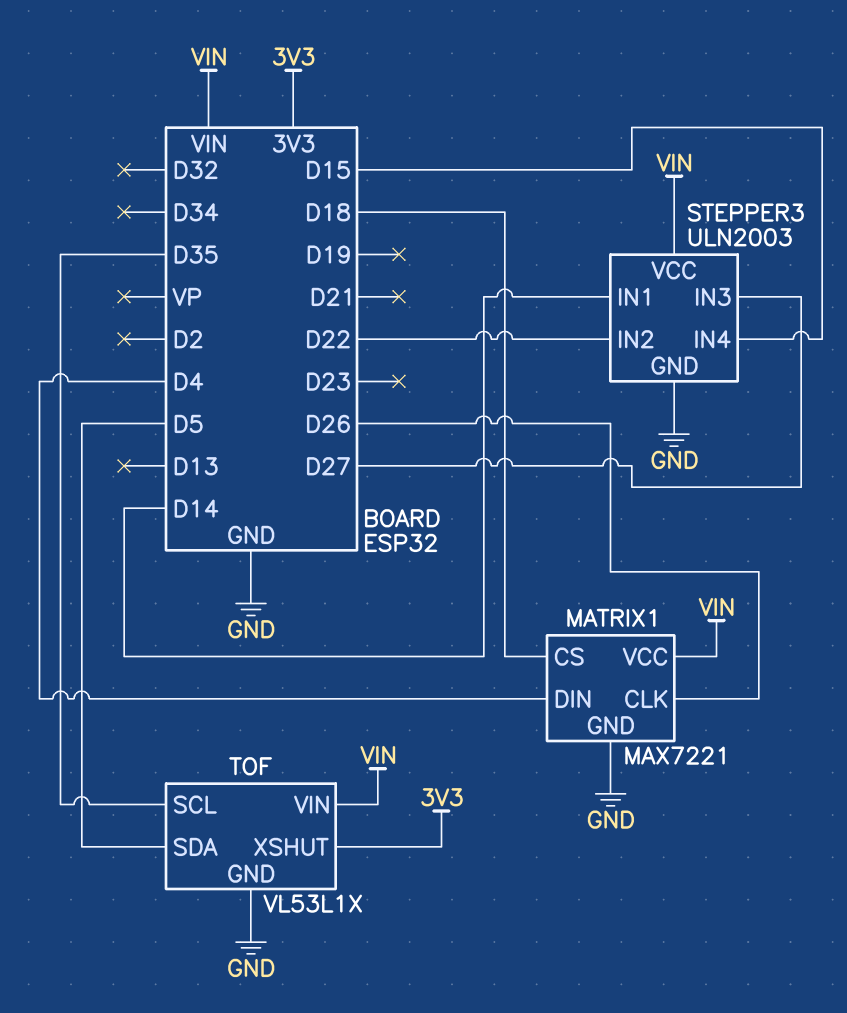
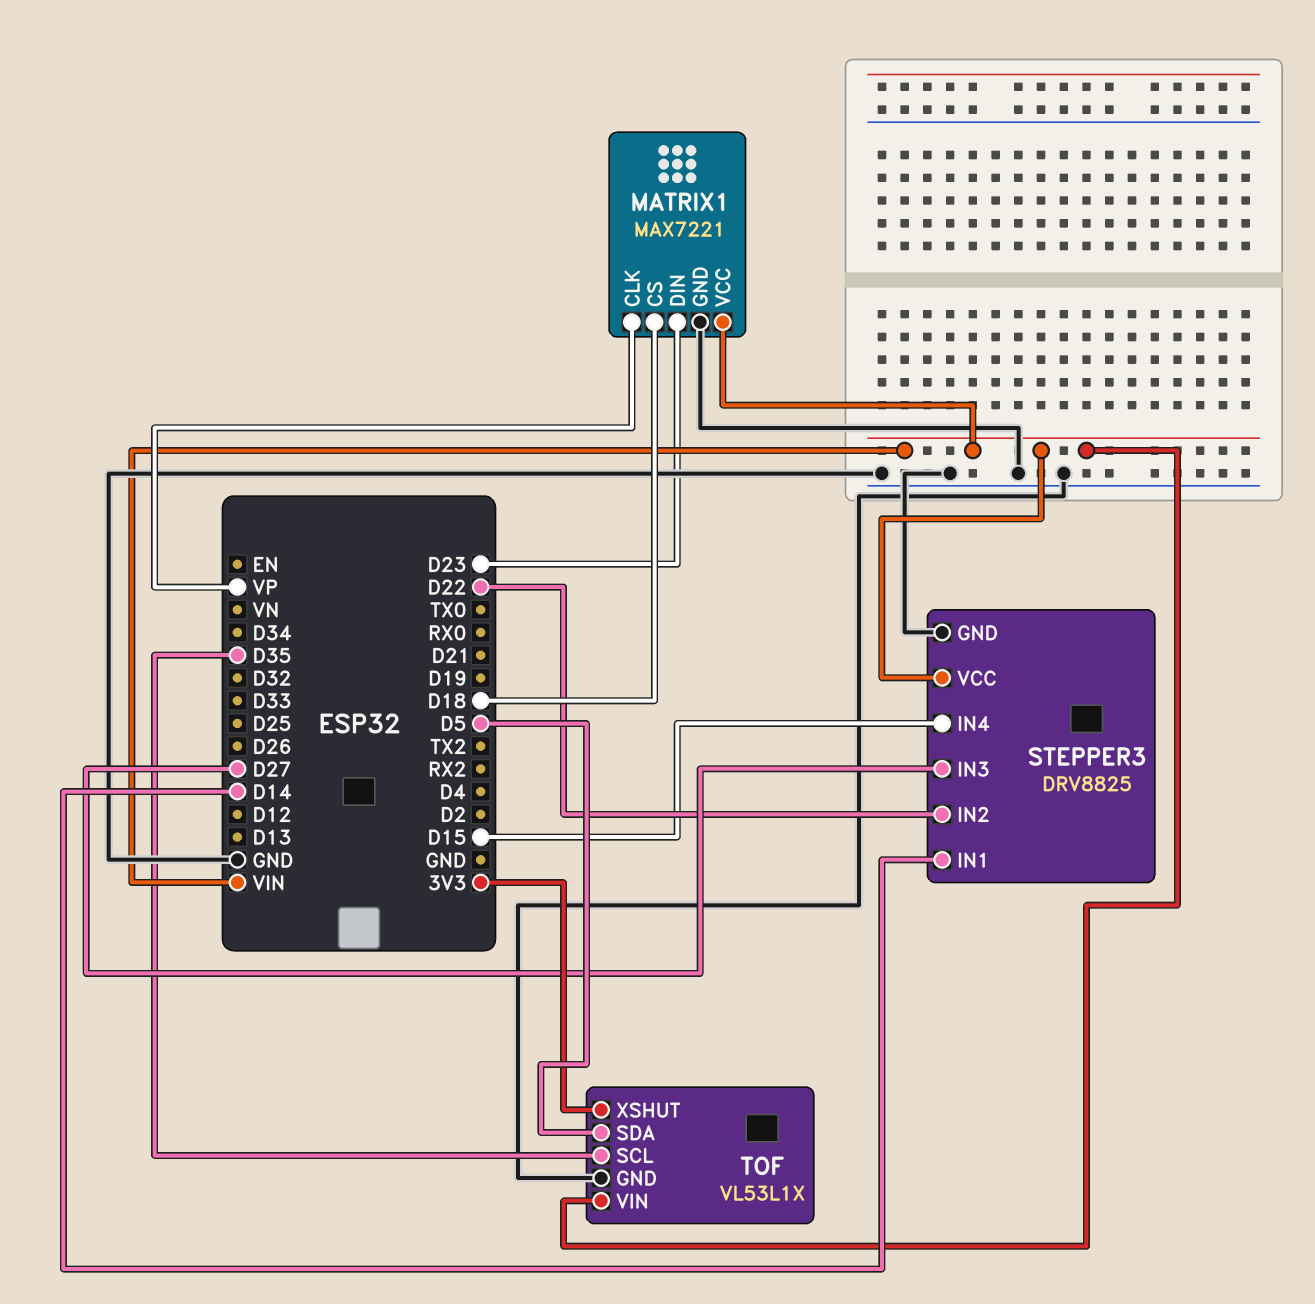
MATRIX1 pin CLK: D26 -> VP
MATRIX1 pin DIN: D4 -> D23
STEPPER3: ULN2003 -> DRV8825

